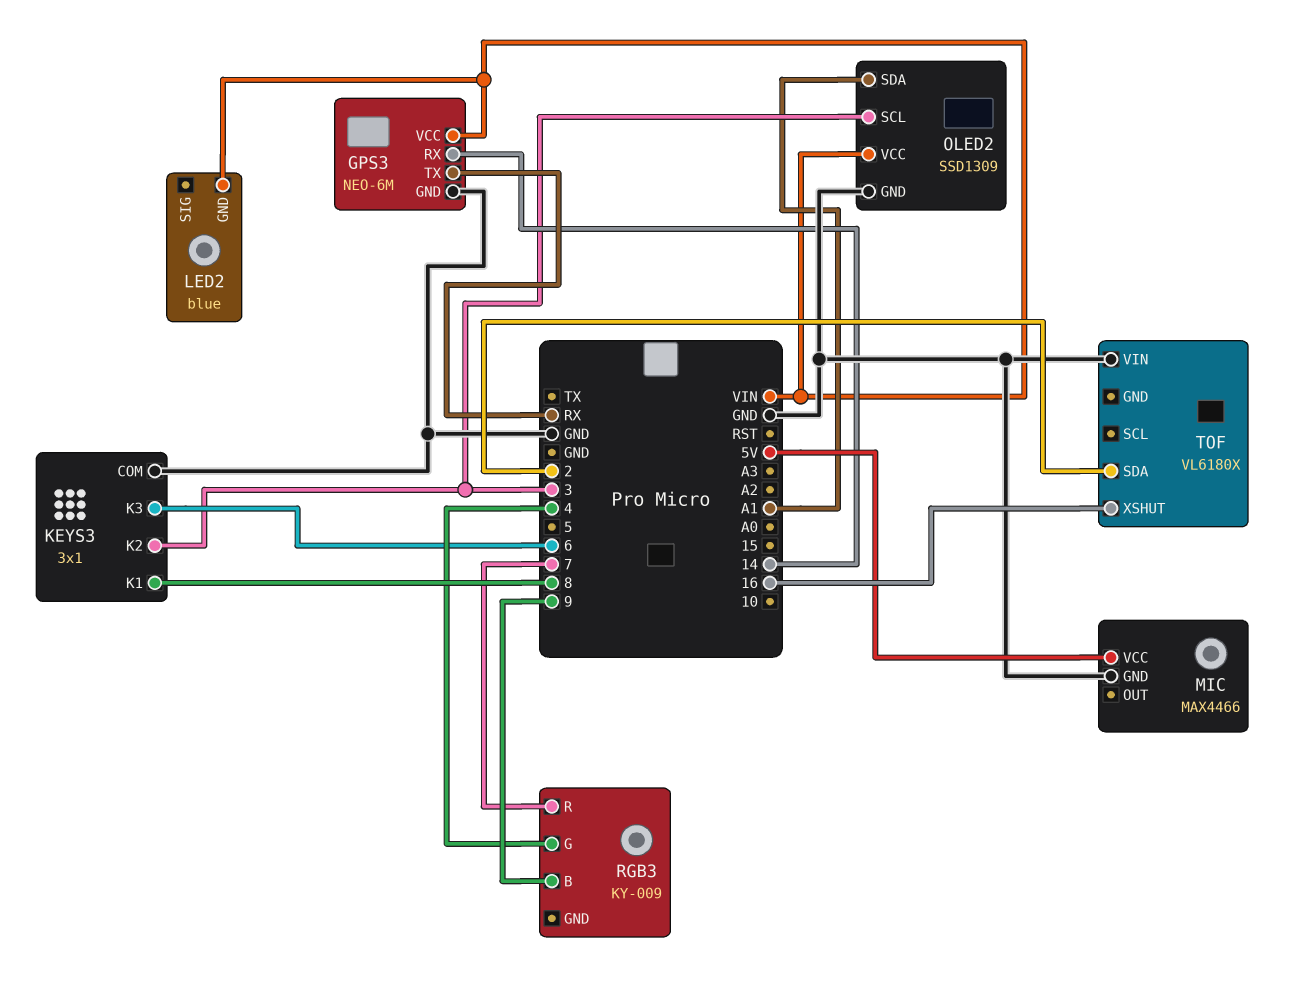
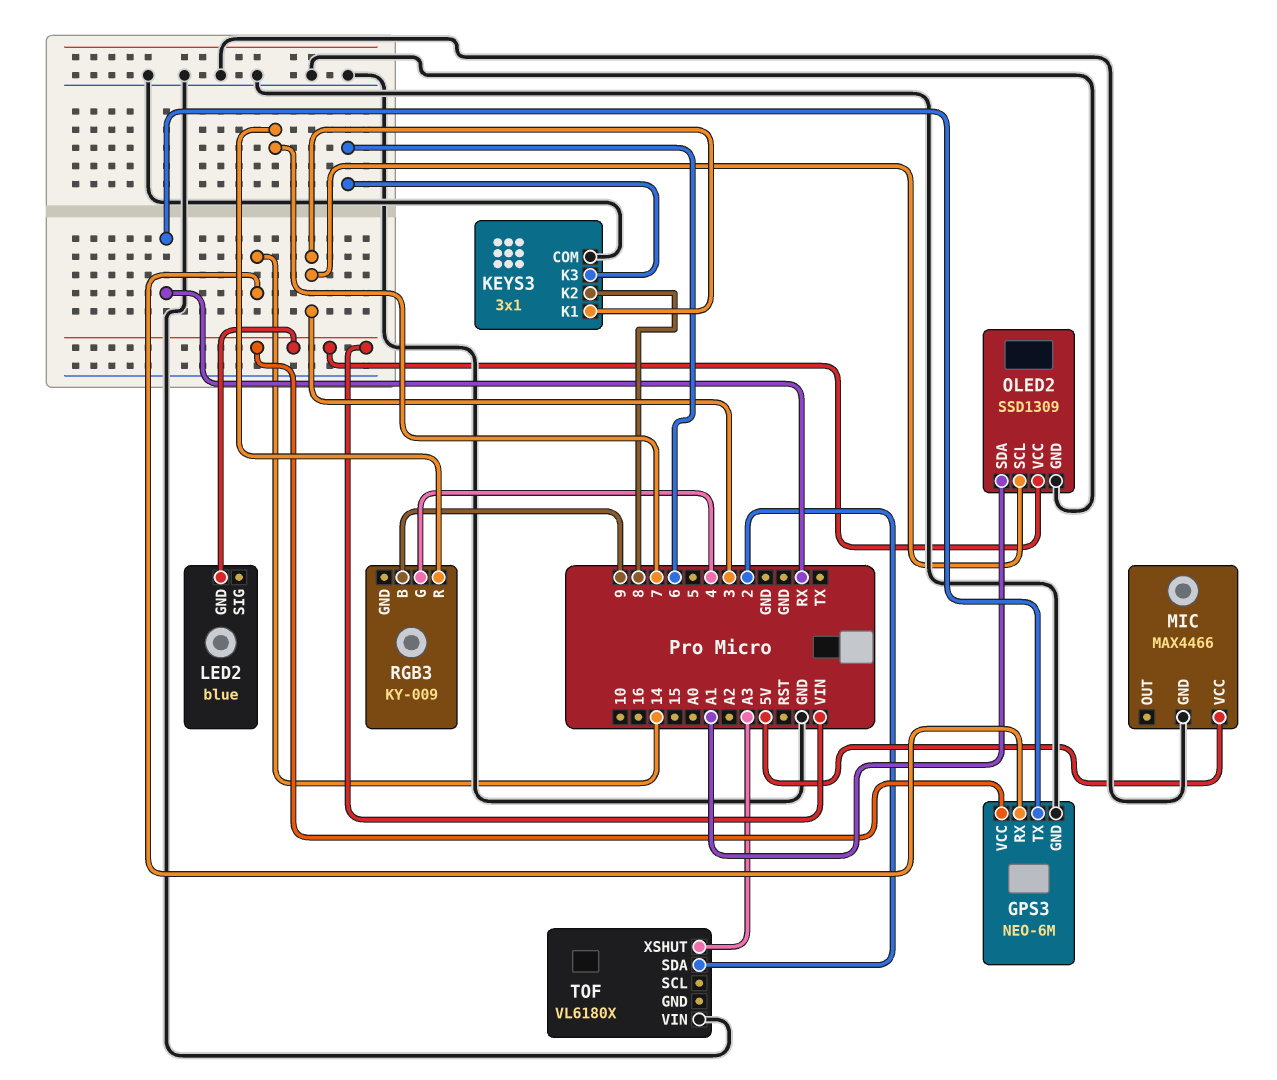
KEYS3 pin K1: 8 -> 3
KEYS3 pin K2: 3 -> 8
TOF pin XSHUT: 16 -> A3

